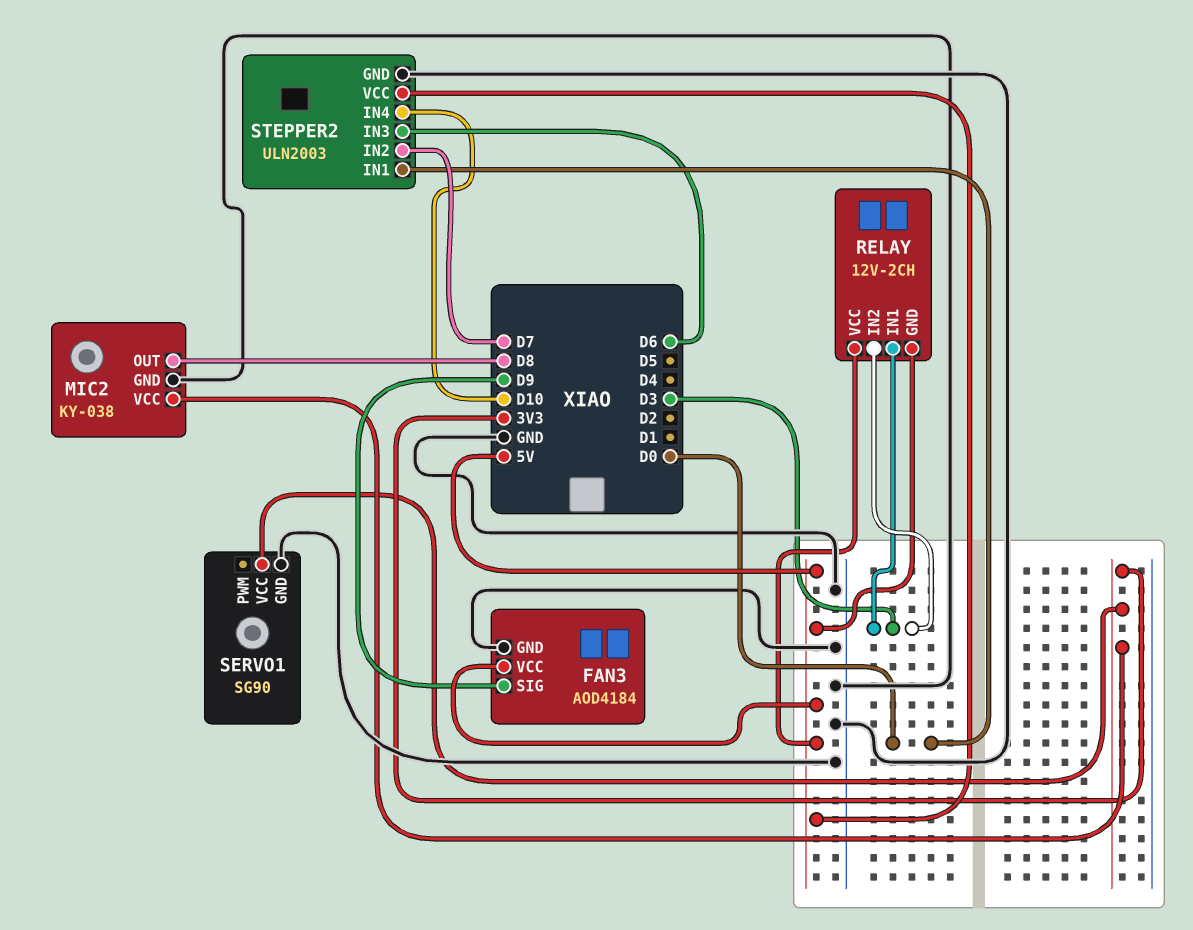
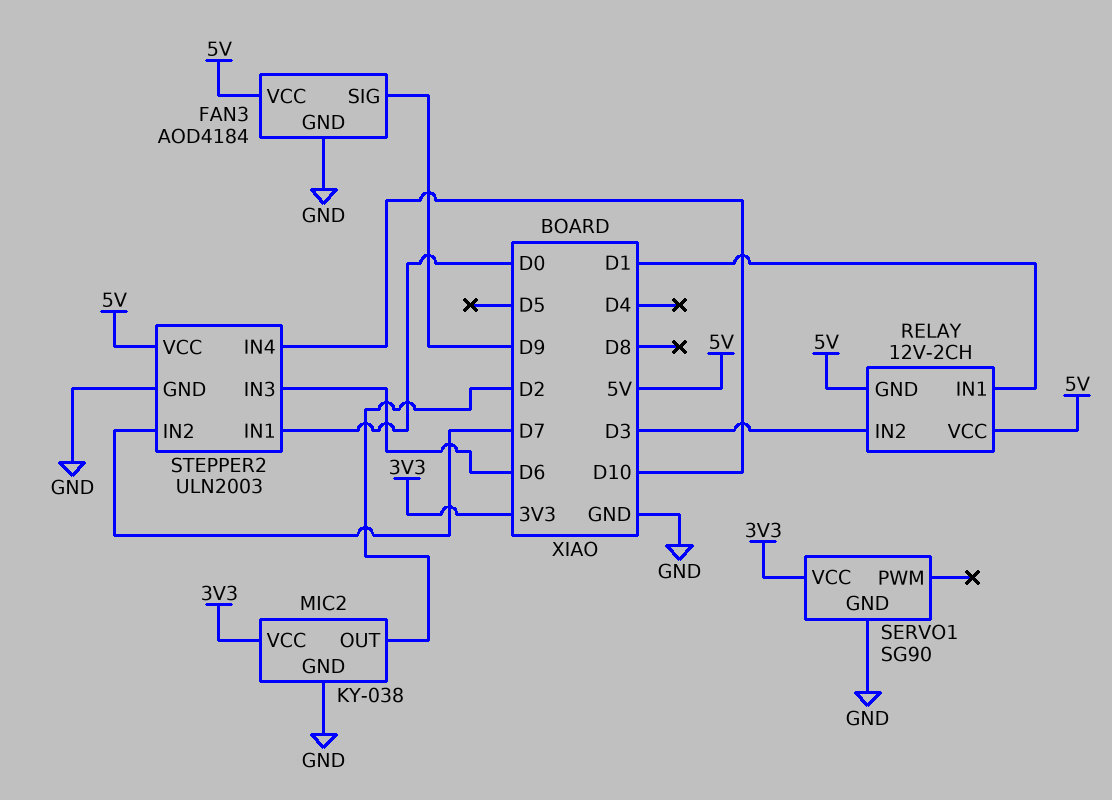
MIC2 pin OUT: D8 -> D2
RELAY pin IN1: D3 -> D1

